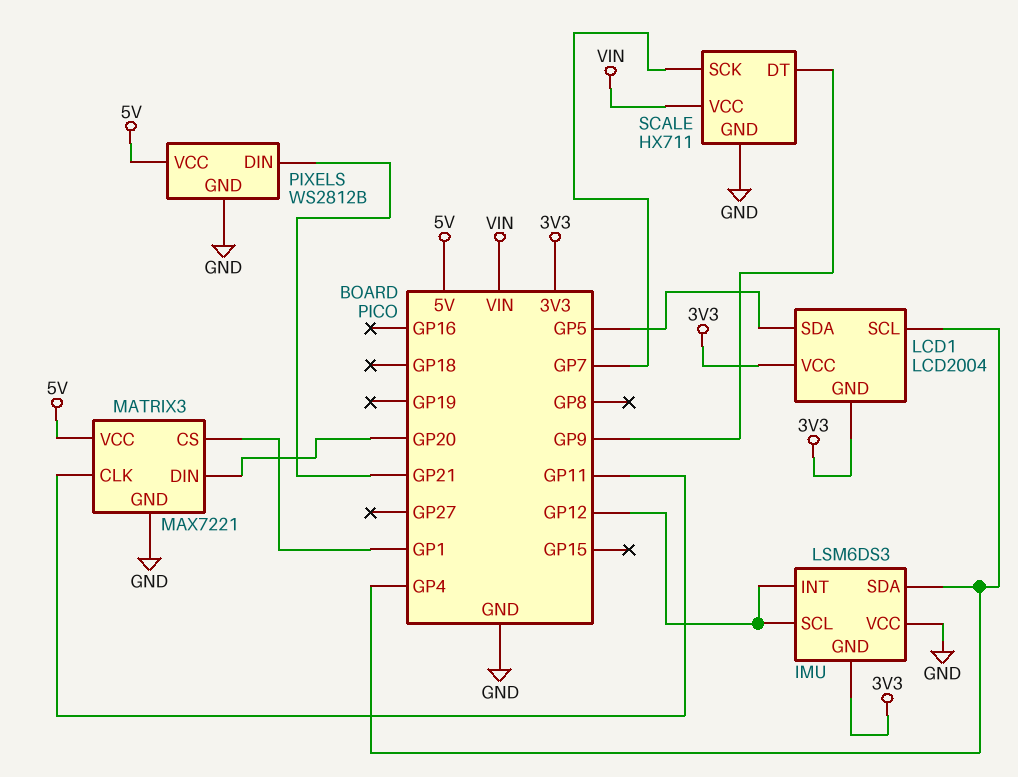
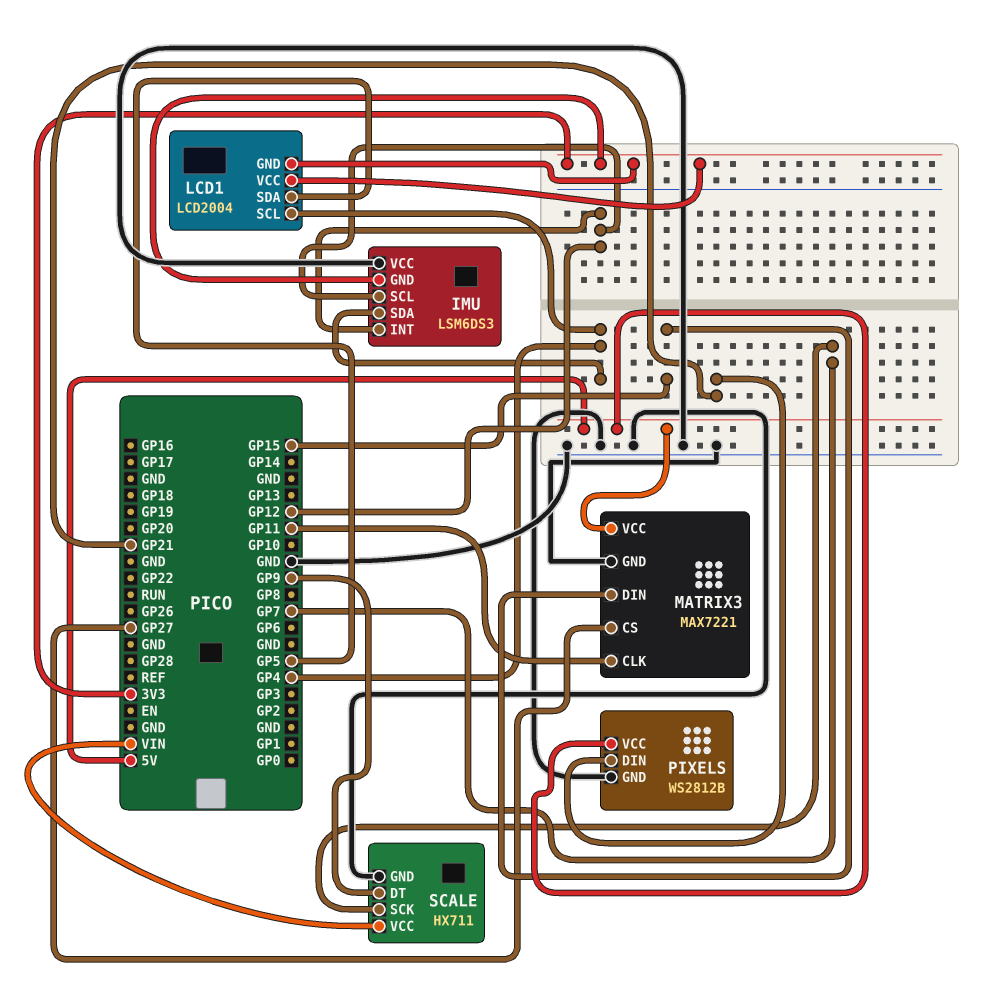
MATRIX3 pin CS: GP1 -> GP27
MATRIX3 pin DIN: GP20 -> GP15

